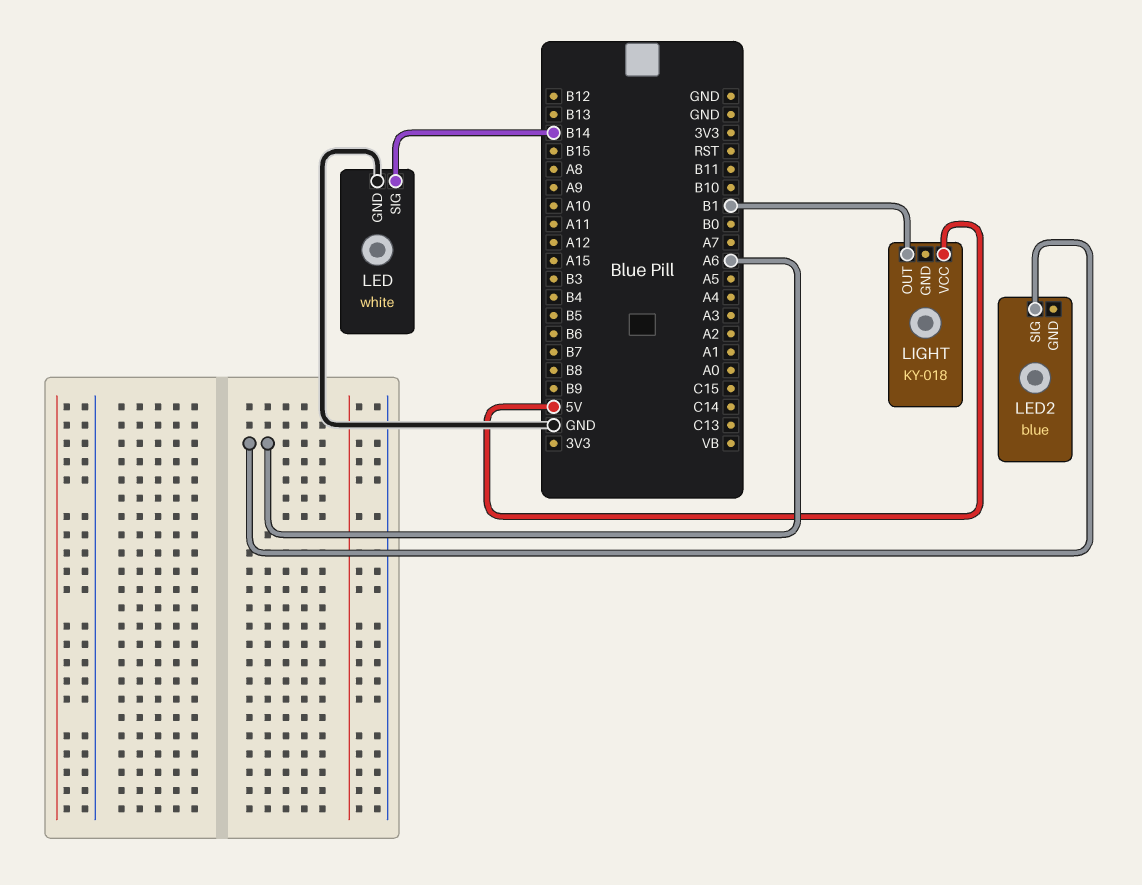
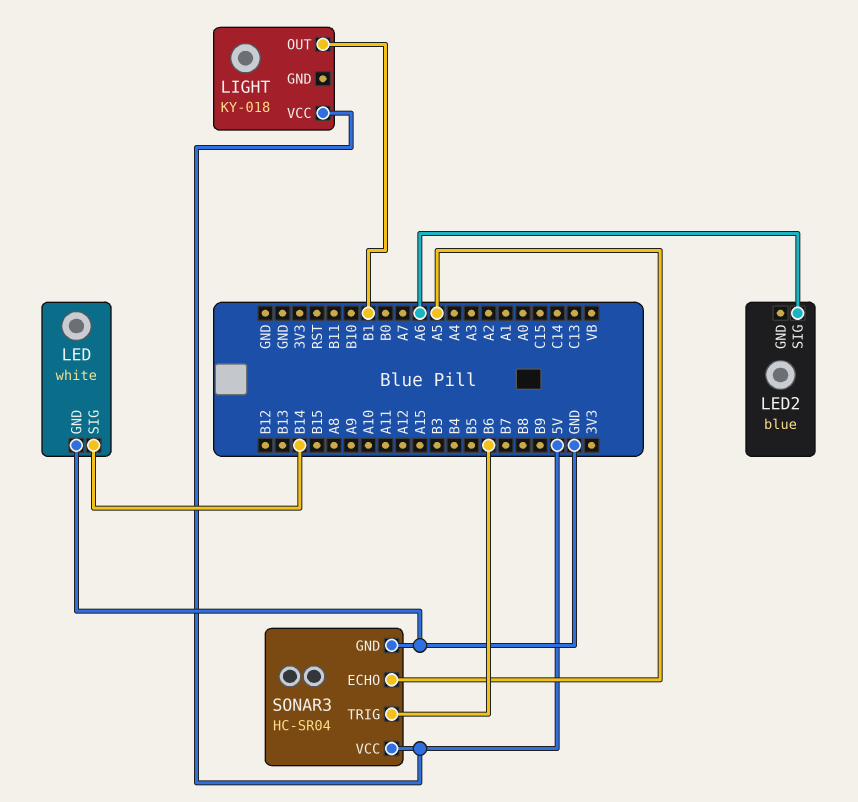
SONAR3: none -> HC-SR04
SONAR3 pin ECHO: none -> A5
SONAR3 pin GND: none -> GND
SONAR3 pin TRIG: none -> B6
SONAR3 pin VCC: none -> 5V

